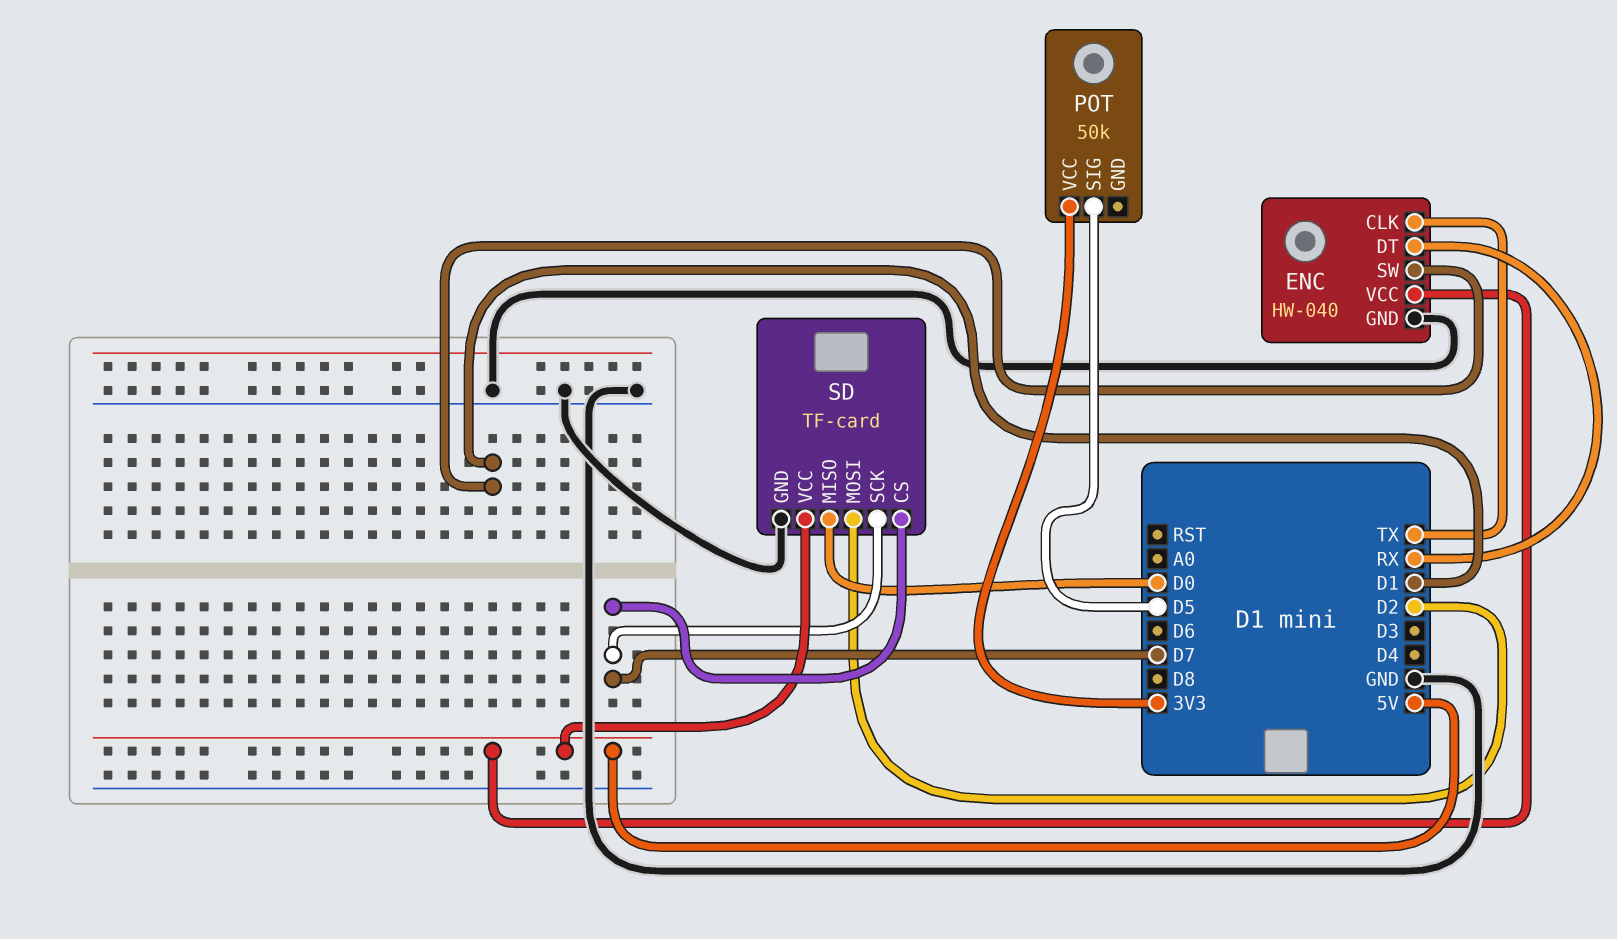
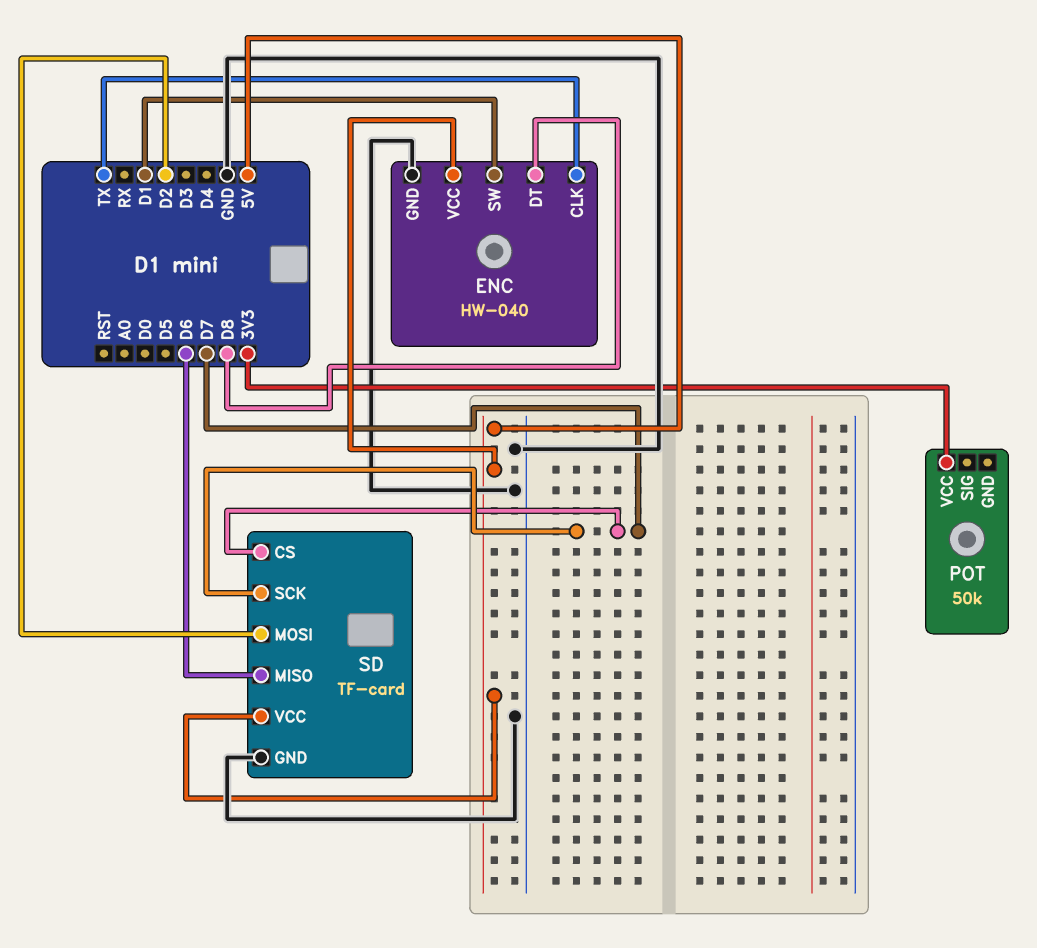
ENC pin DT: RX -> D8
POT pin SIG: D5 -> none
SD pin MISO: D0 -> D6

